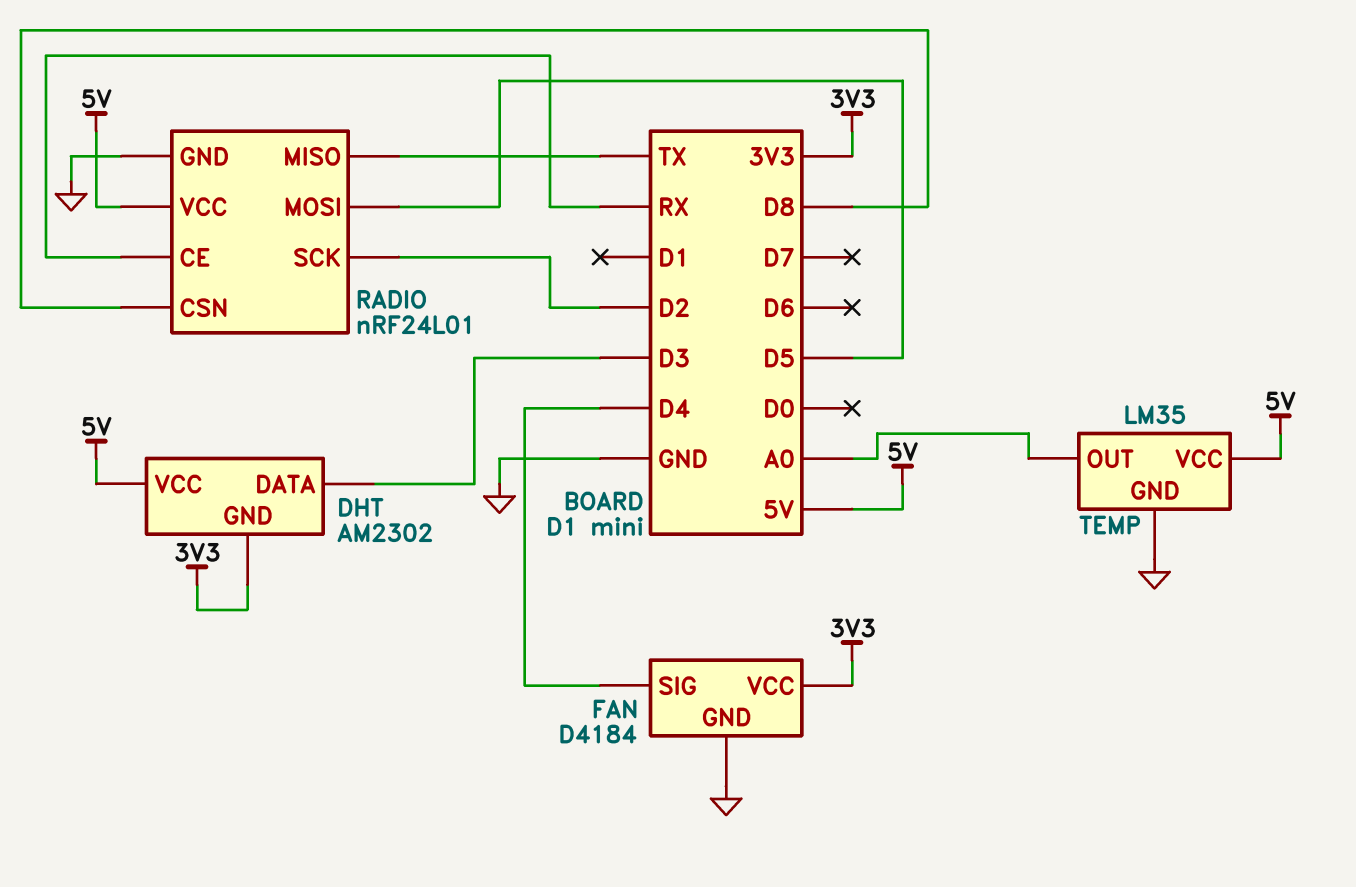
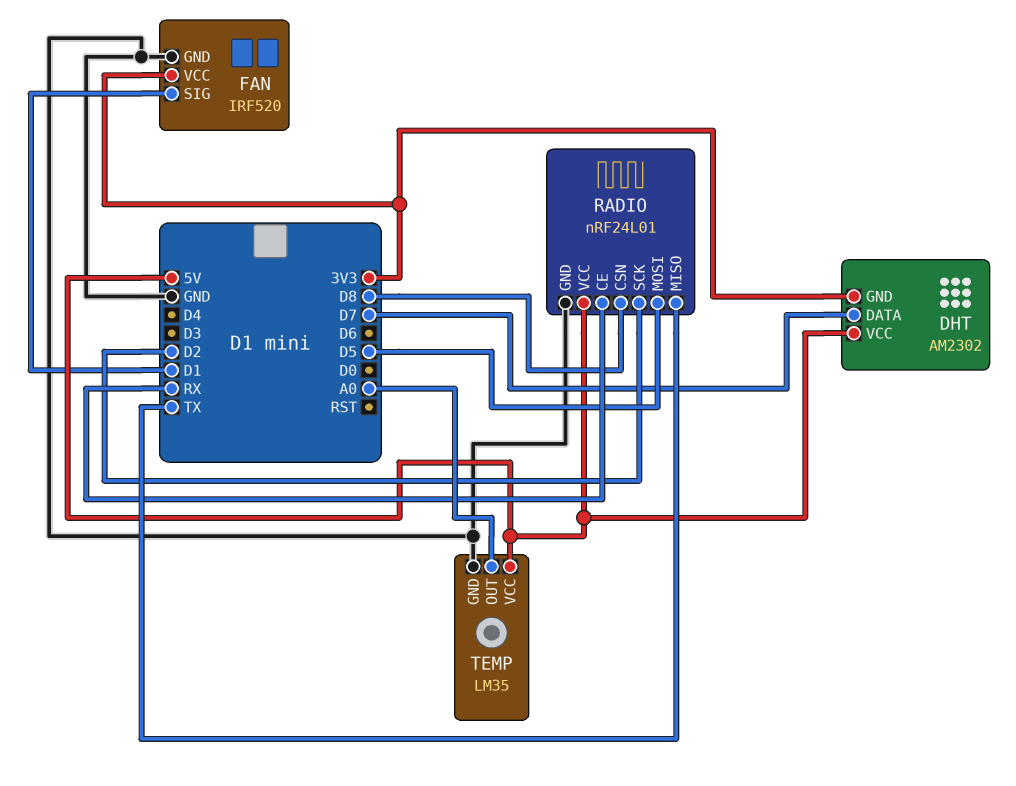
DHT pin DATA: D3 -> D7
FAN: D4184 -> IRF520
FAN pin SIG: D4 -> D1

